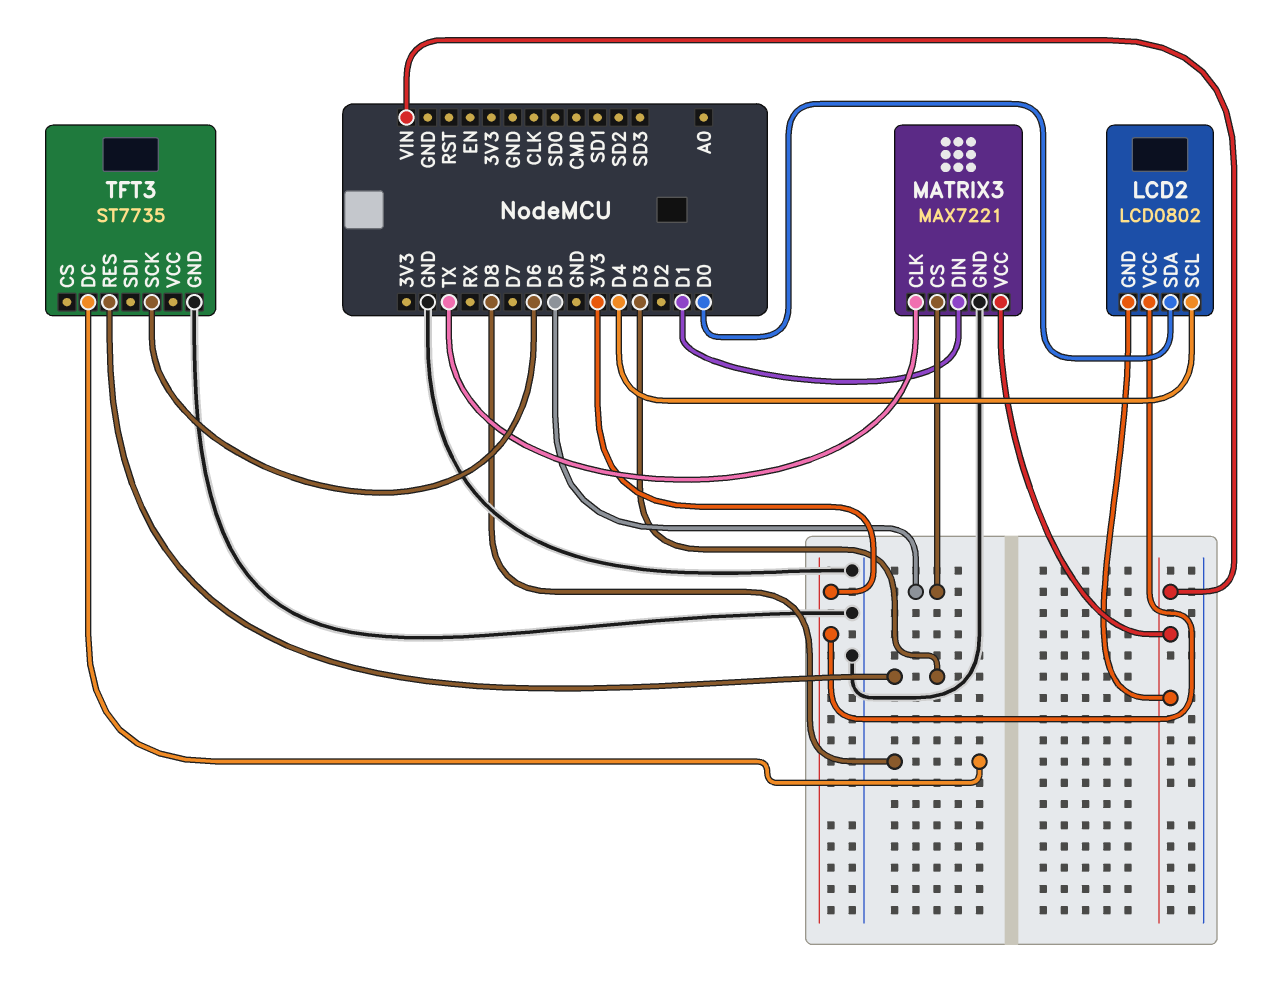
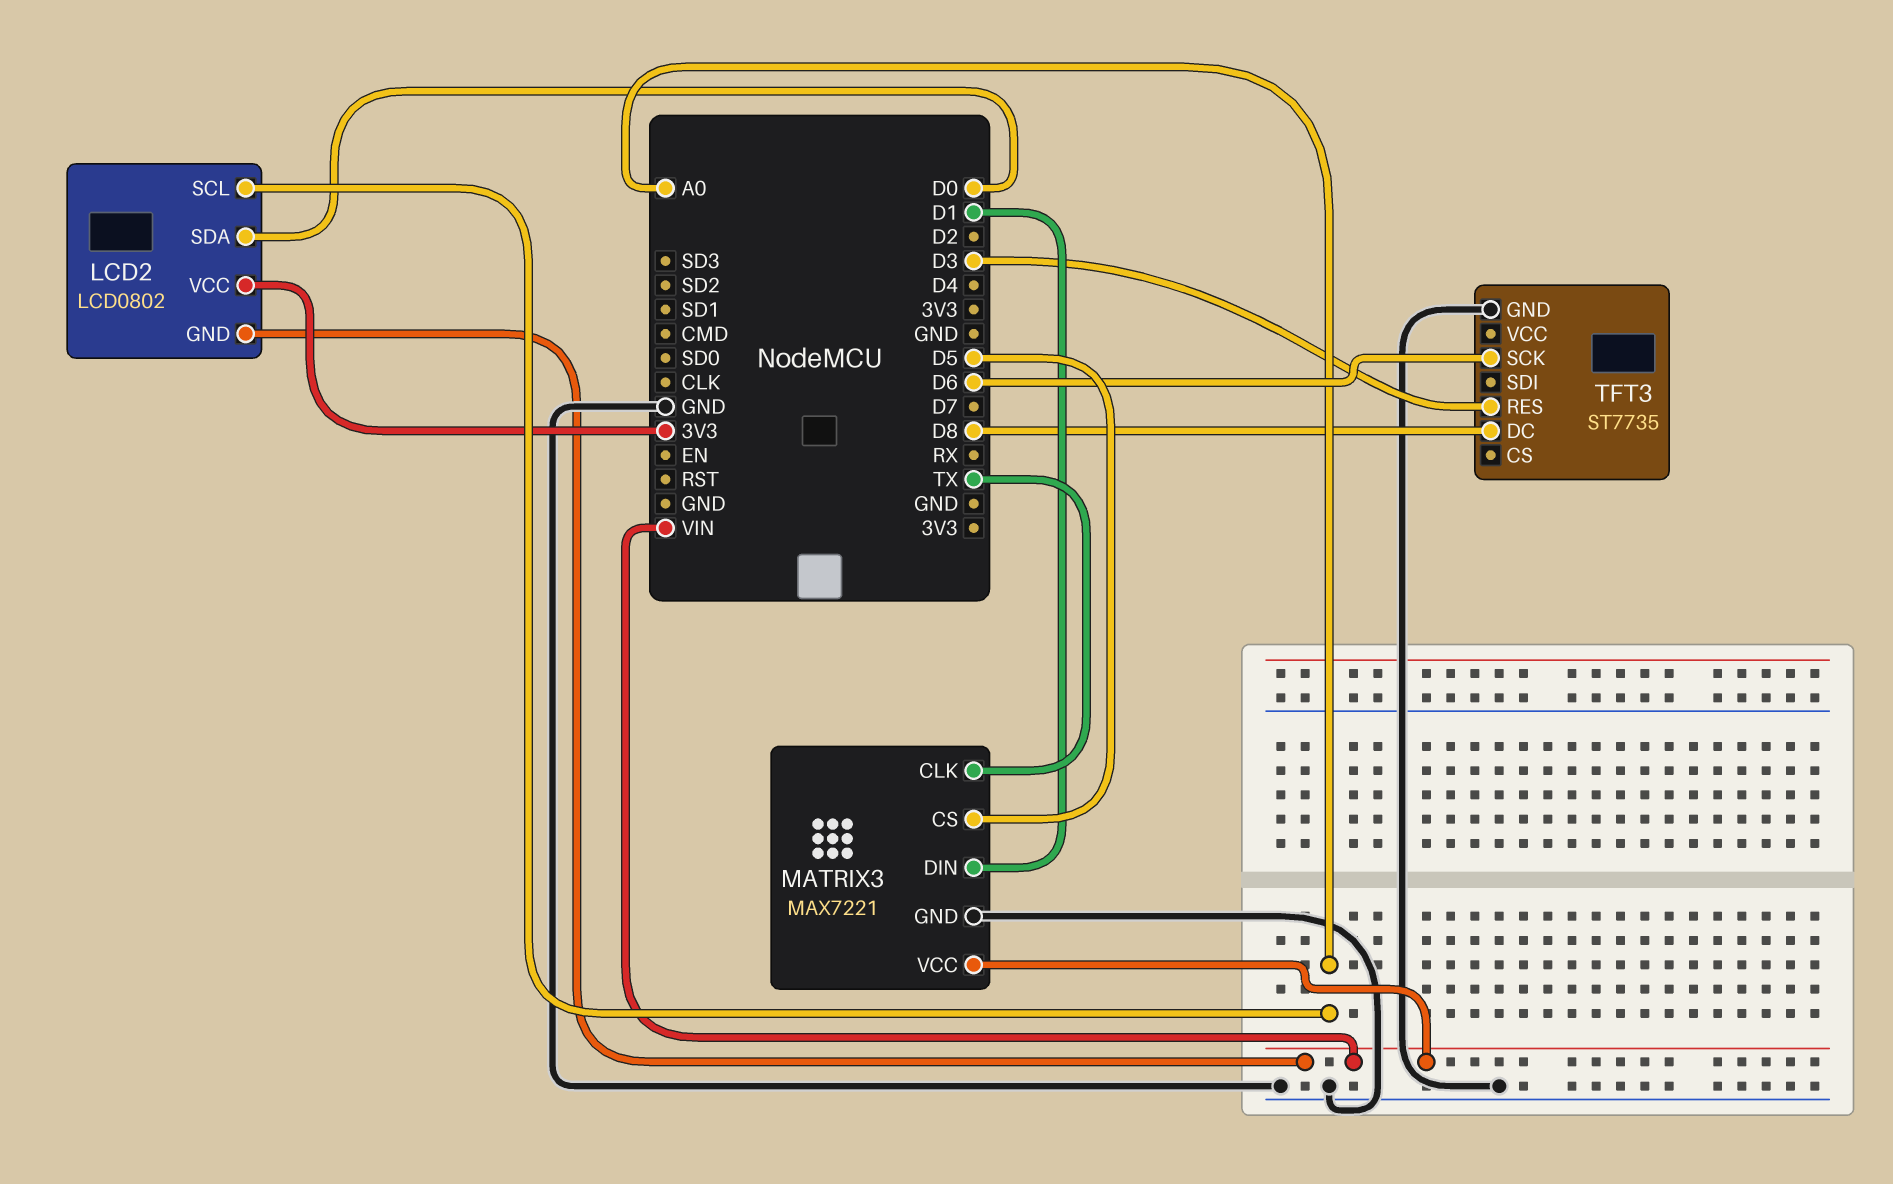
LCD2 pin SCL: D4 -> A0

